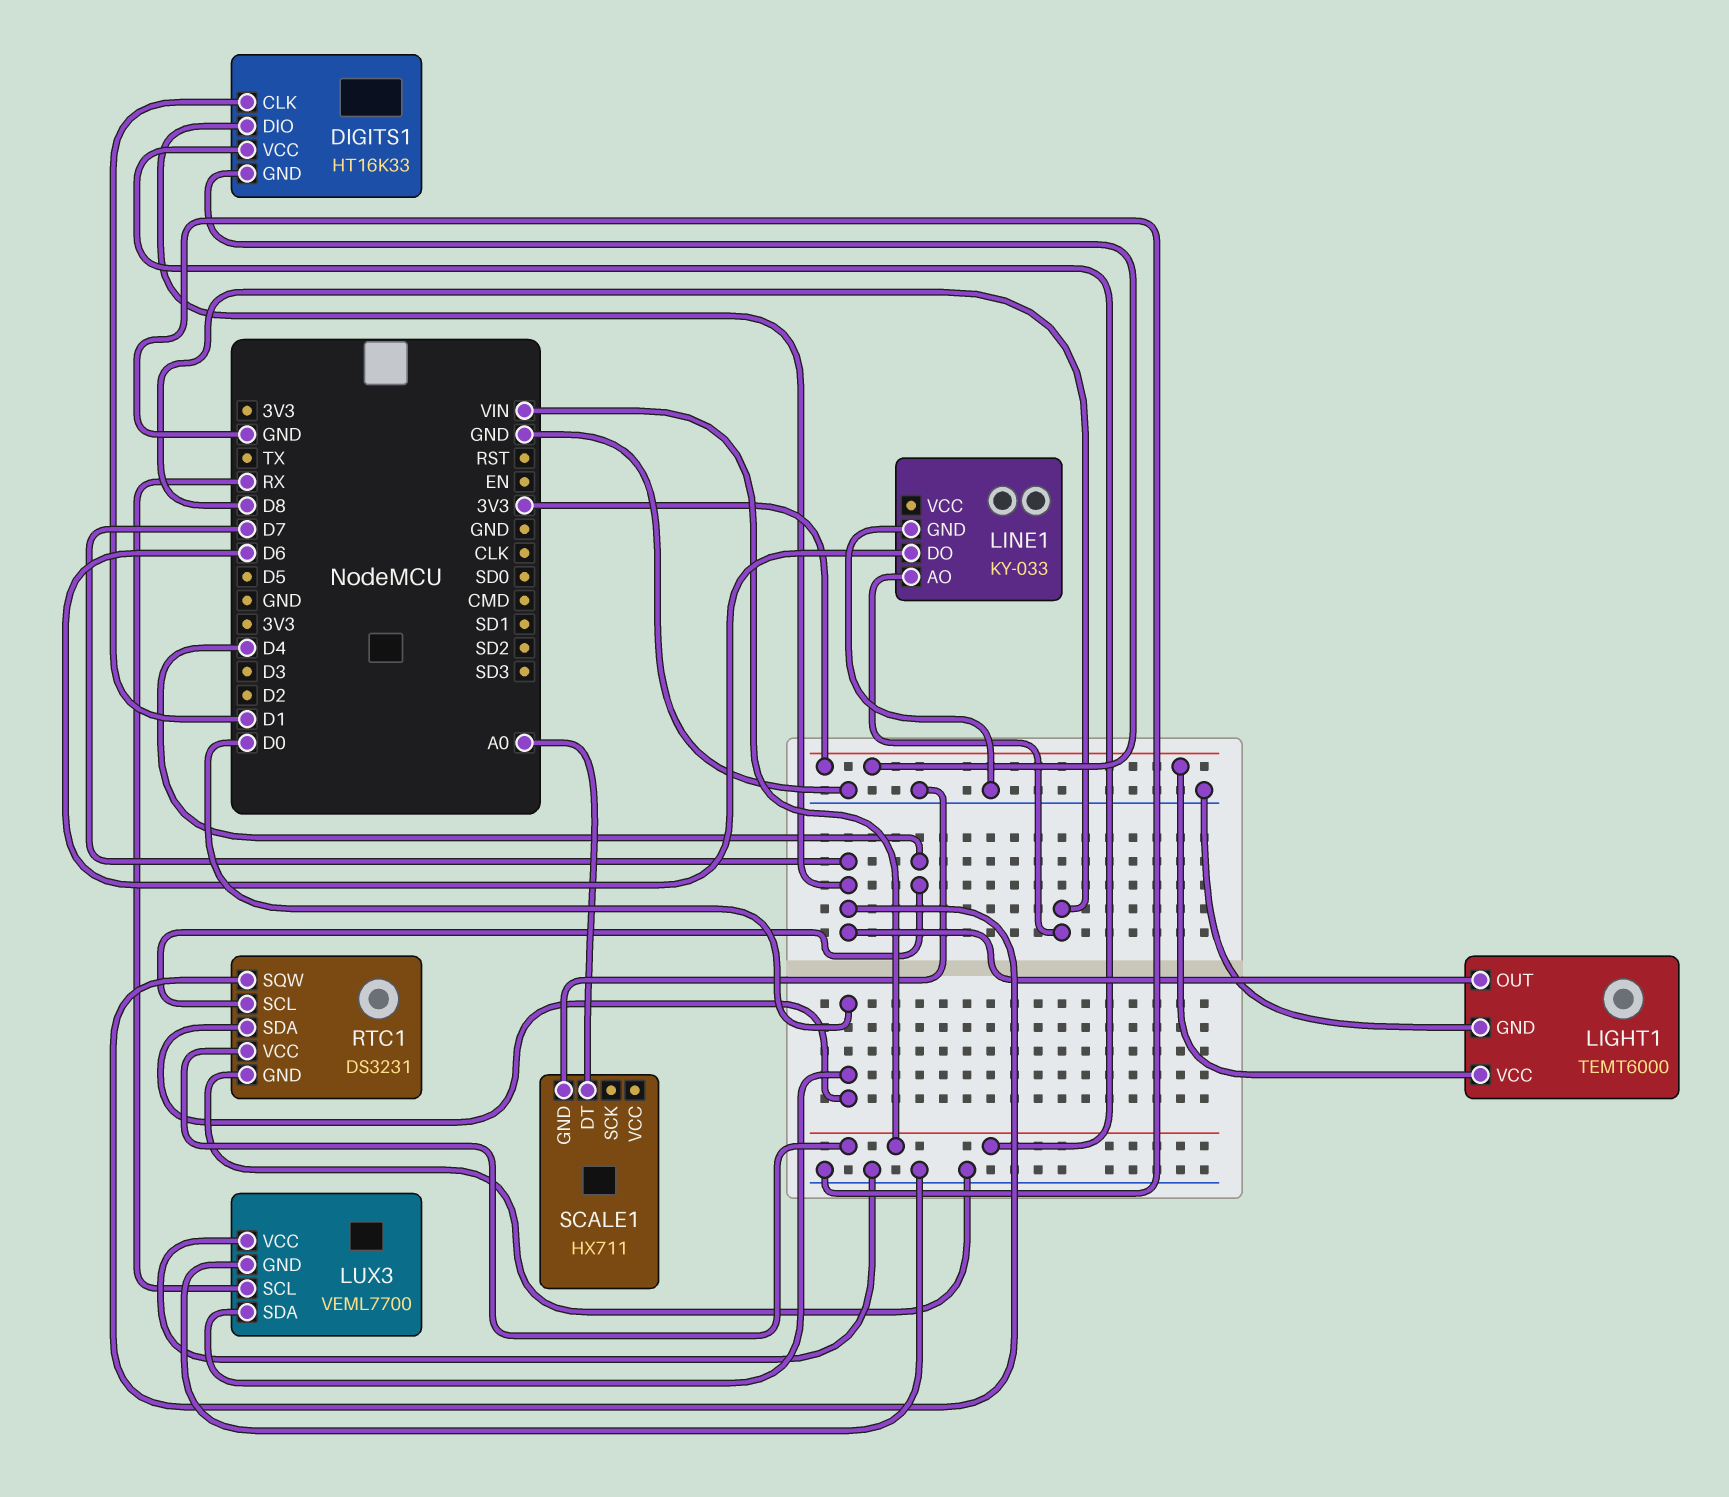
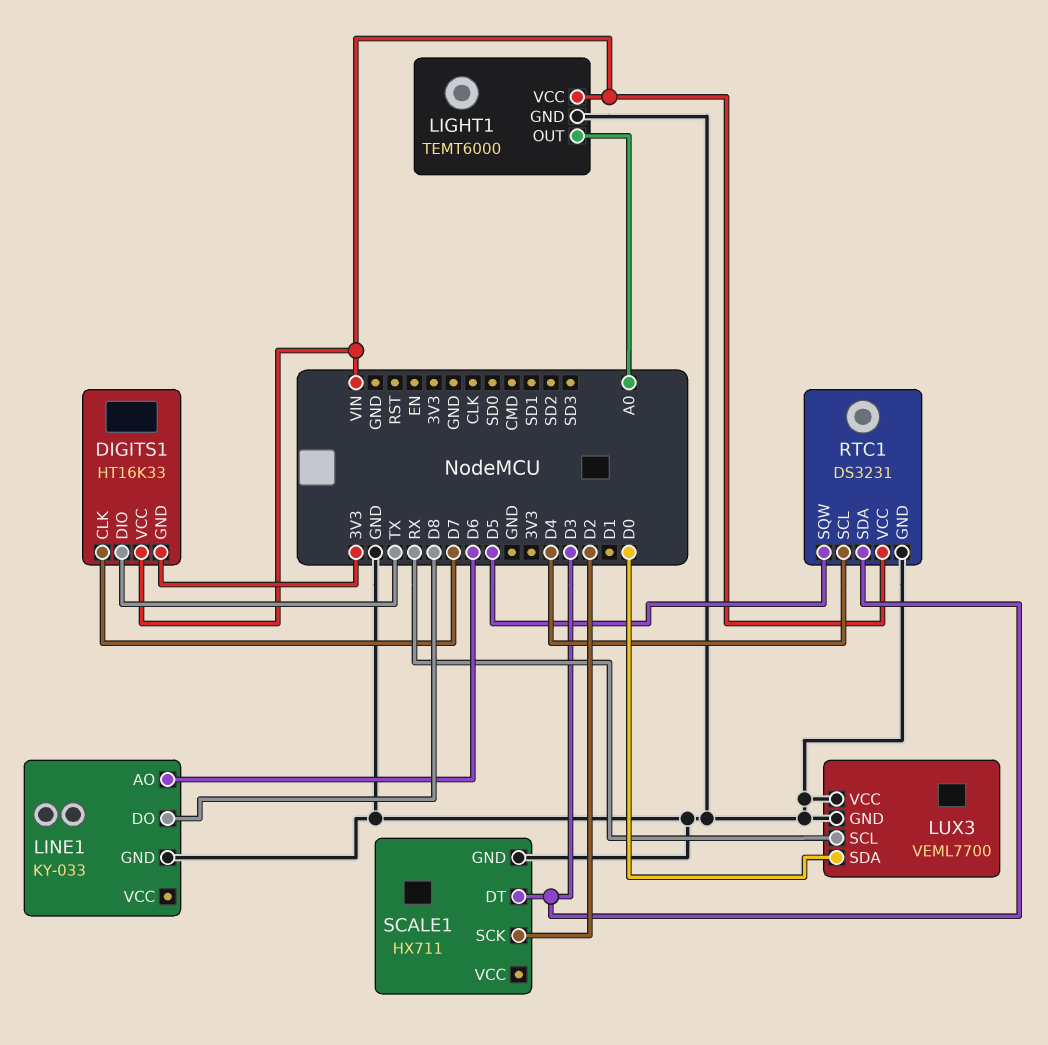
DIGITS1 pin CLK: D1 -> D7
DIGITS1 pin DIO: D7 -> TX
LIGHT1 pin OUT: D7 -> A0
LIGHT1 pin VCC: 3V3 -> VIN
LINE1 pin AO: D8 -> D6
LINE1 pin DO: D6 -> D8
RTC1 pin SDA: D0 -> D3
RTC1 pin SQW: D7 -> D5
SCALE1 pin DT: A0 -> D3
SCALE1 pin SCK: none -> D2

